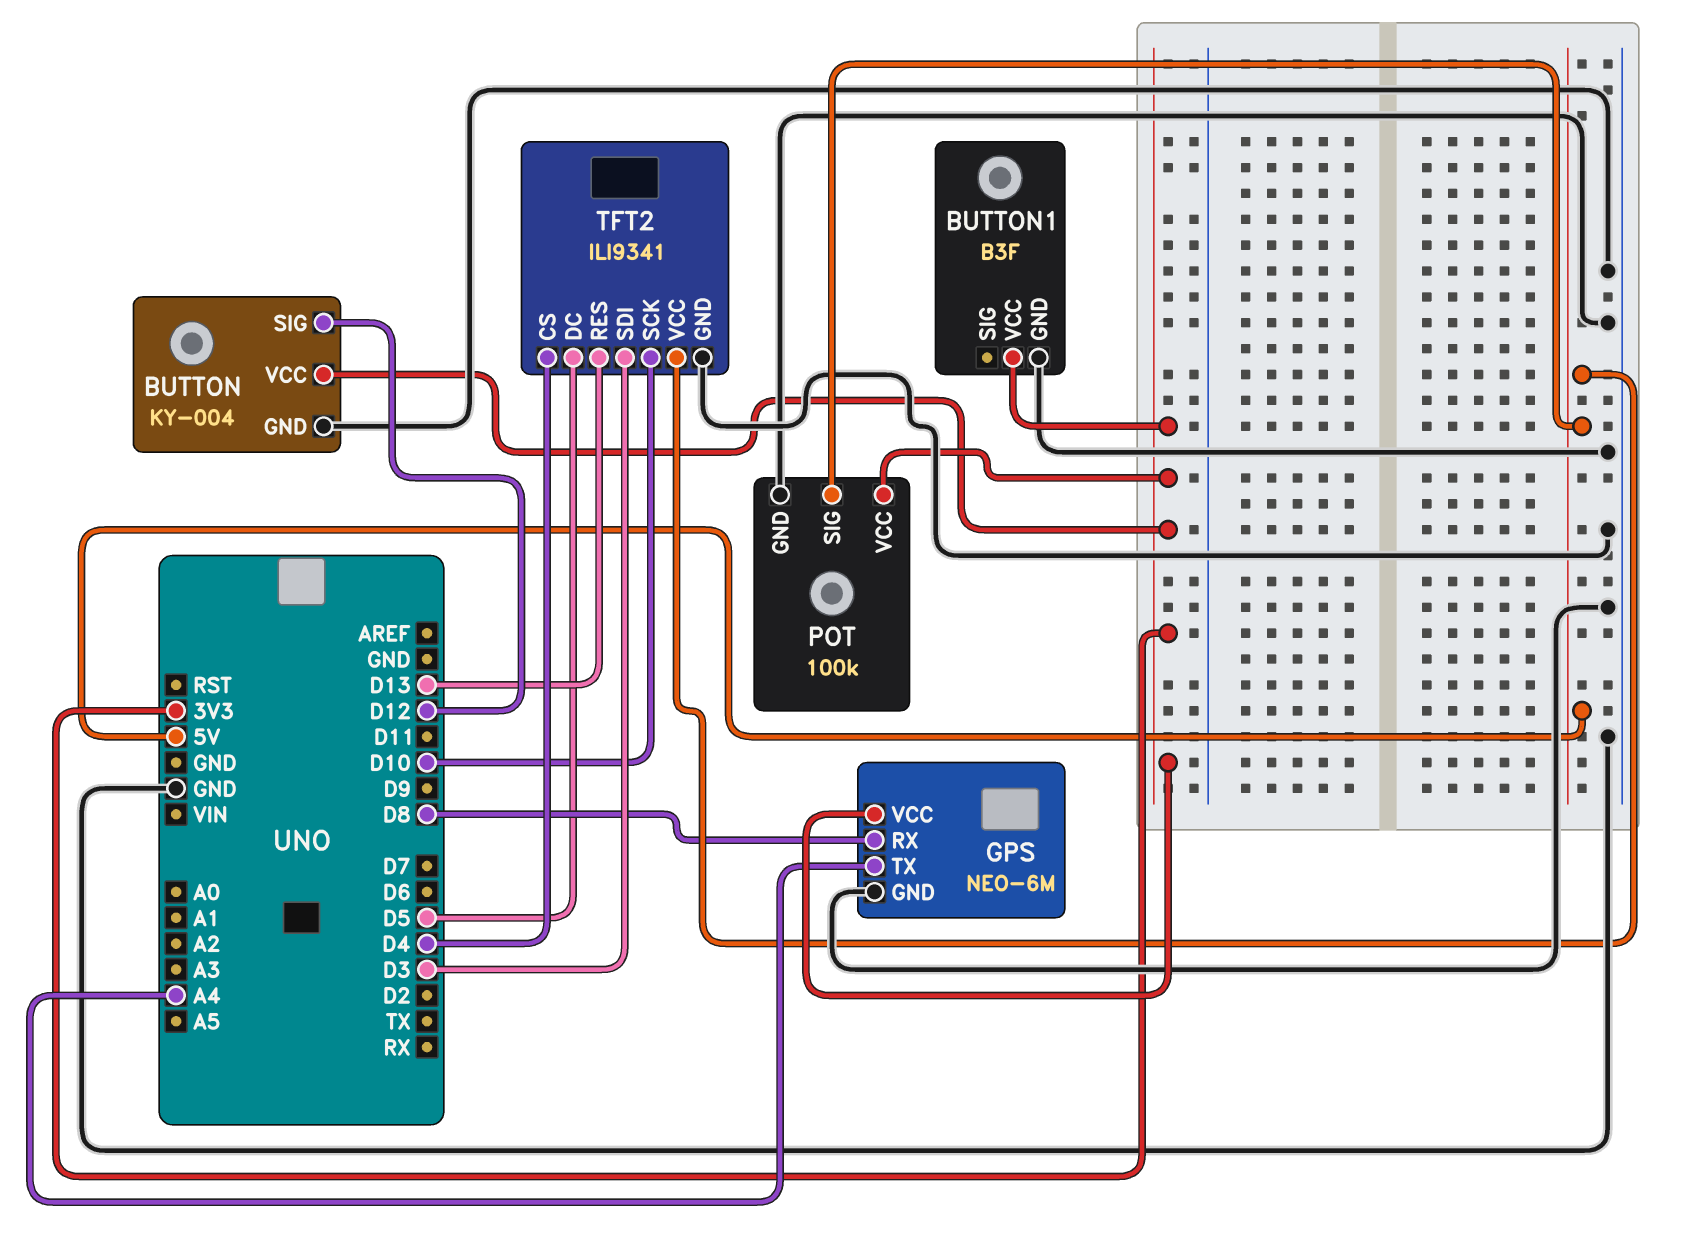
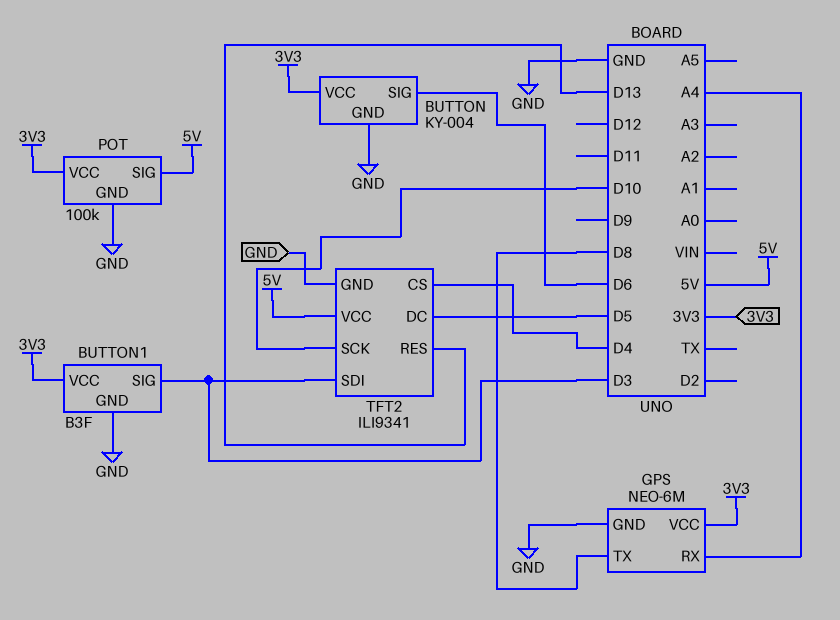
BUTTON pin SIG: D12 -> D6
BUTTON1 pin SIG: none -> D3
GPS pin RX: D8 -> A4
GPS pin TX: A4 -> D8

